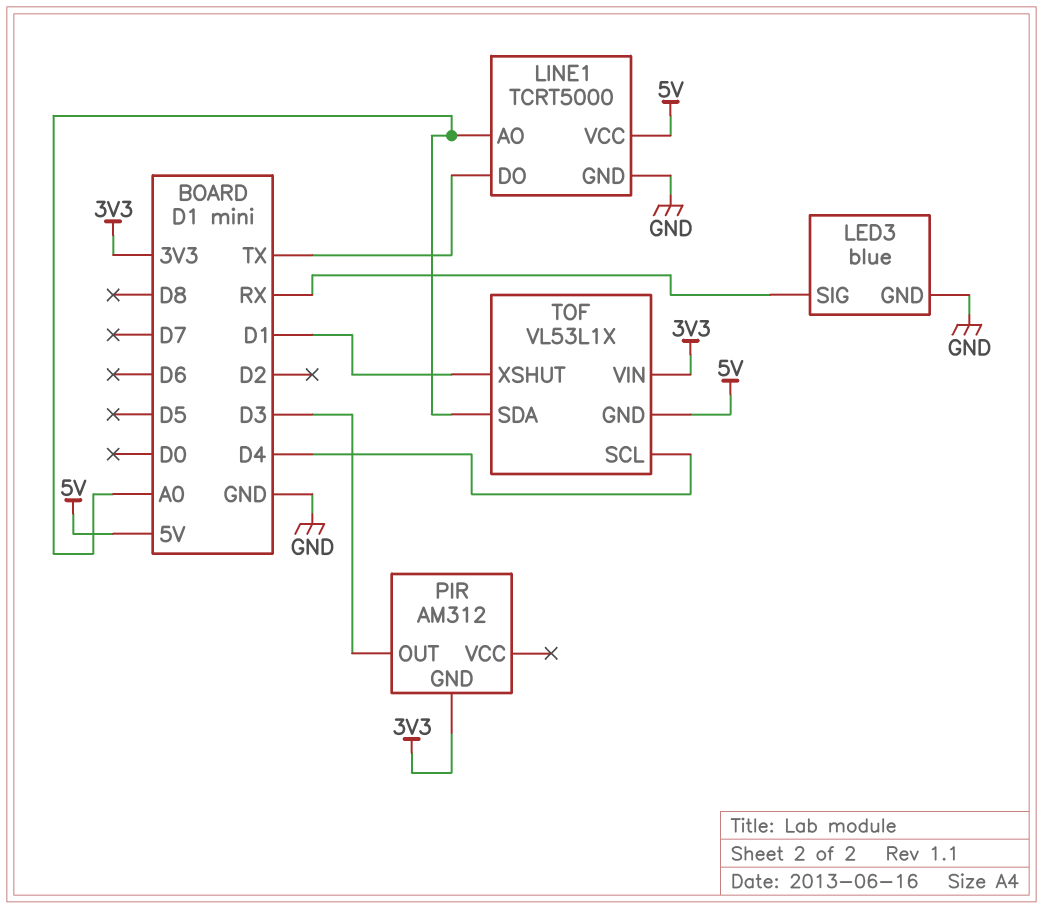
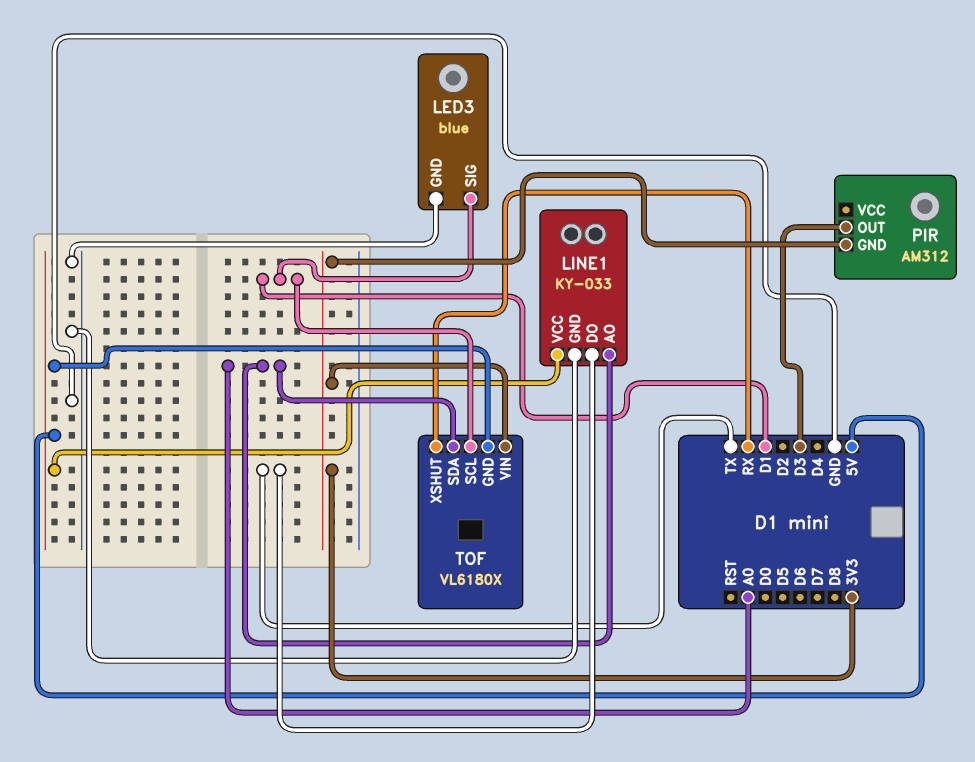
LED3 pin SIG: RX -> D1
LINE1: TCRT5000 -> KY-033
TOF: VL53L1X -> VL6180X
TOF pin SCL: D4 -> D1
TOF pin XSHUT: D1 -> RX

